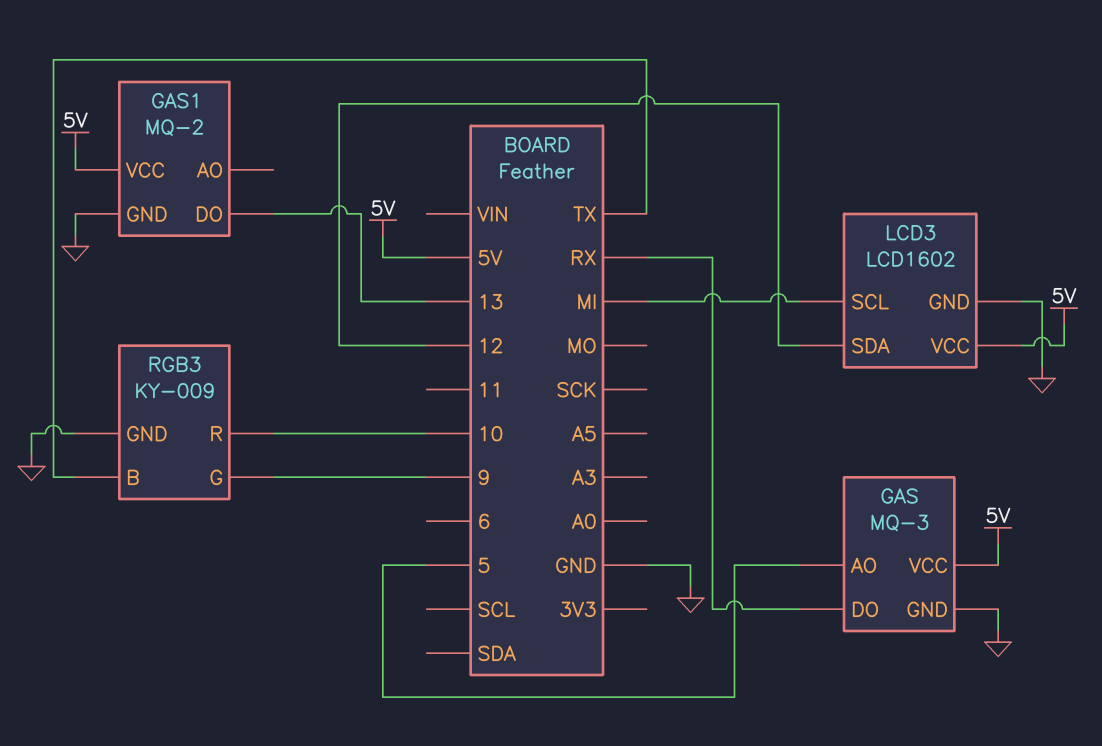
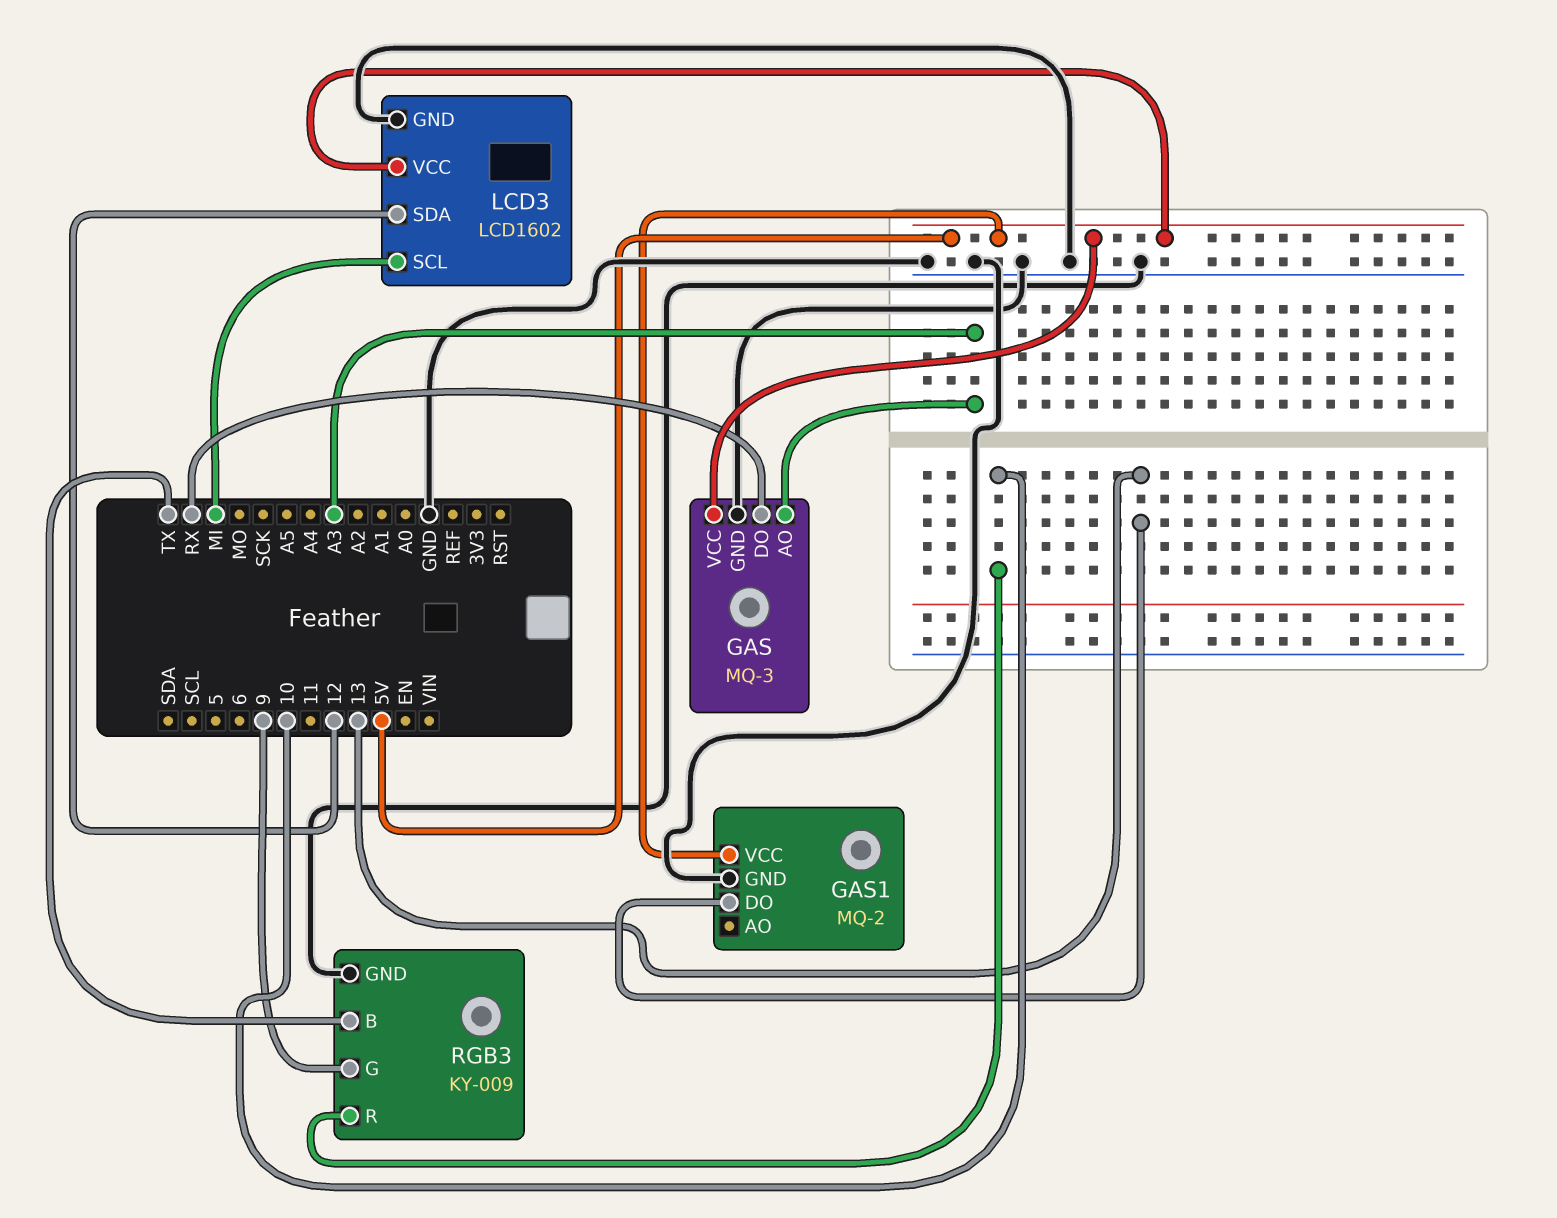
GAS pin AO: 5 -> A3

